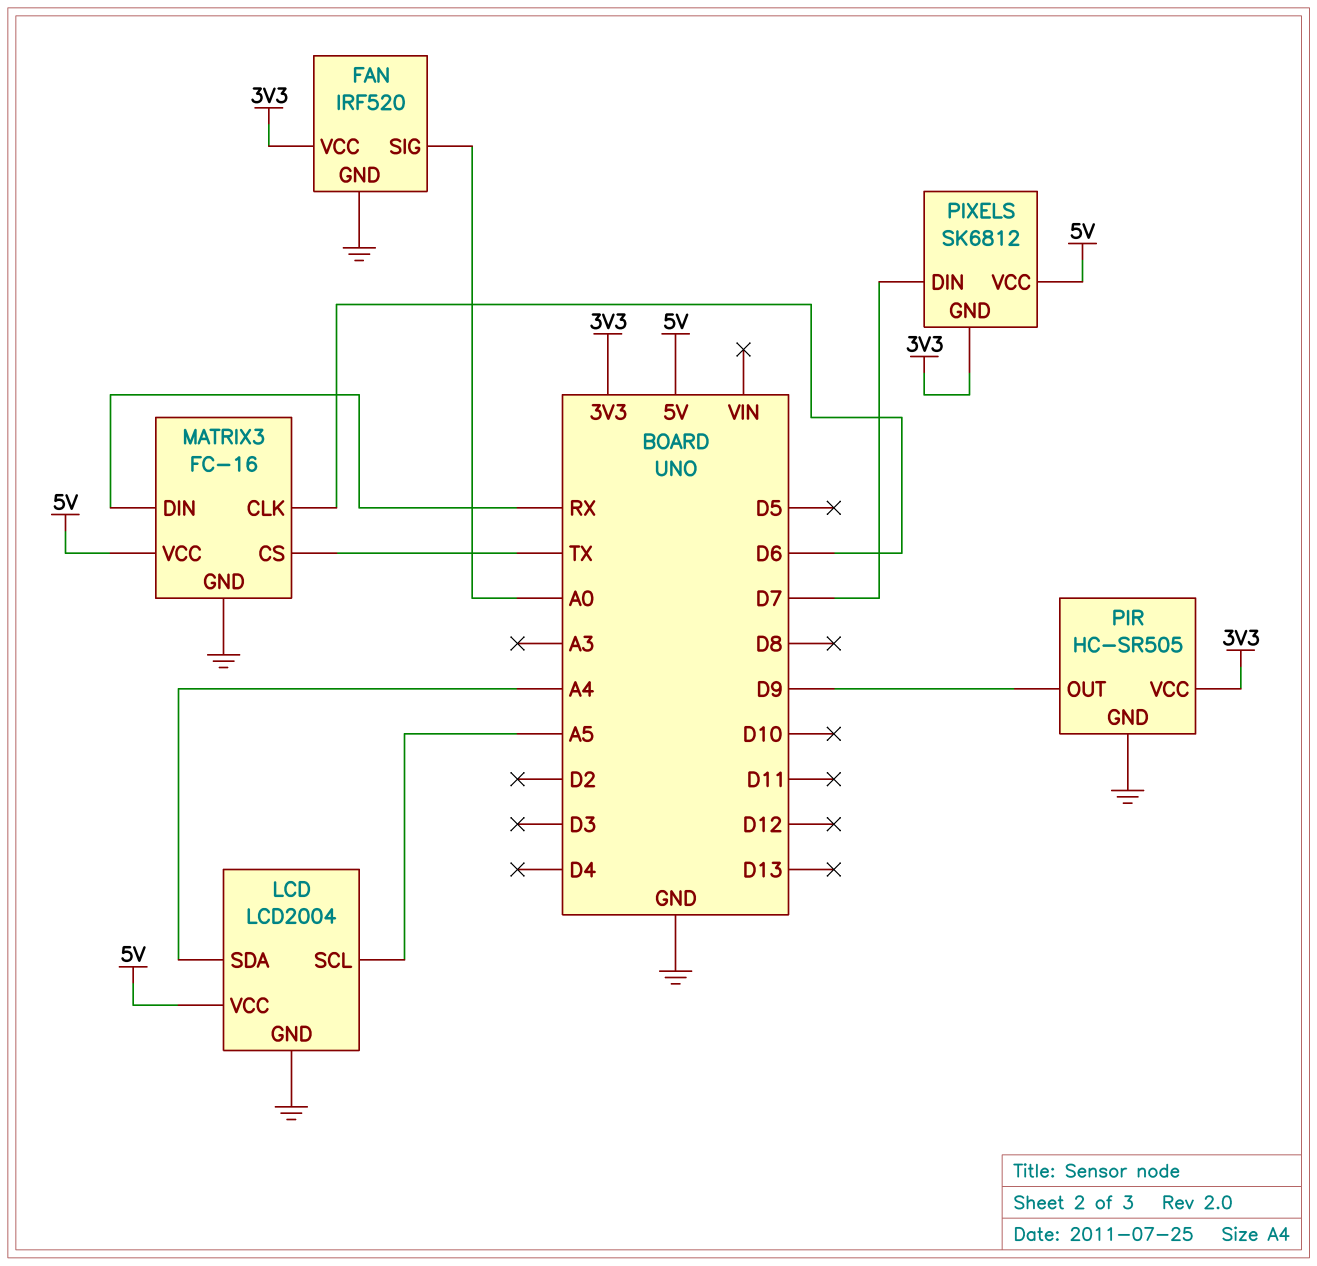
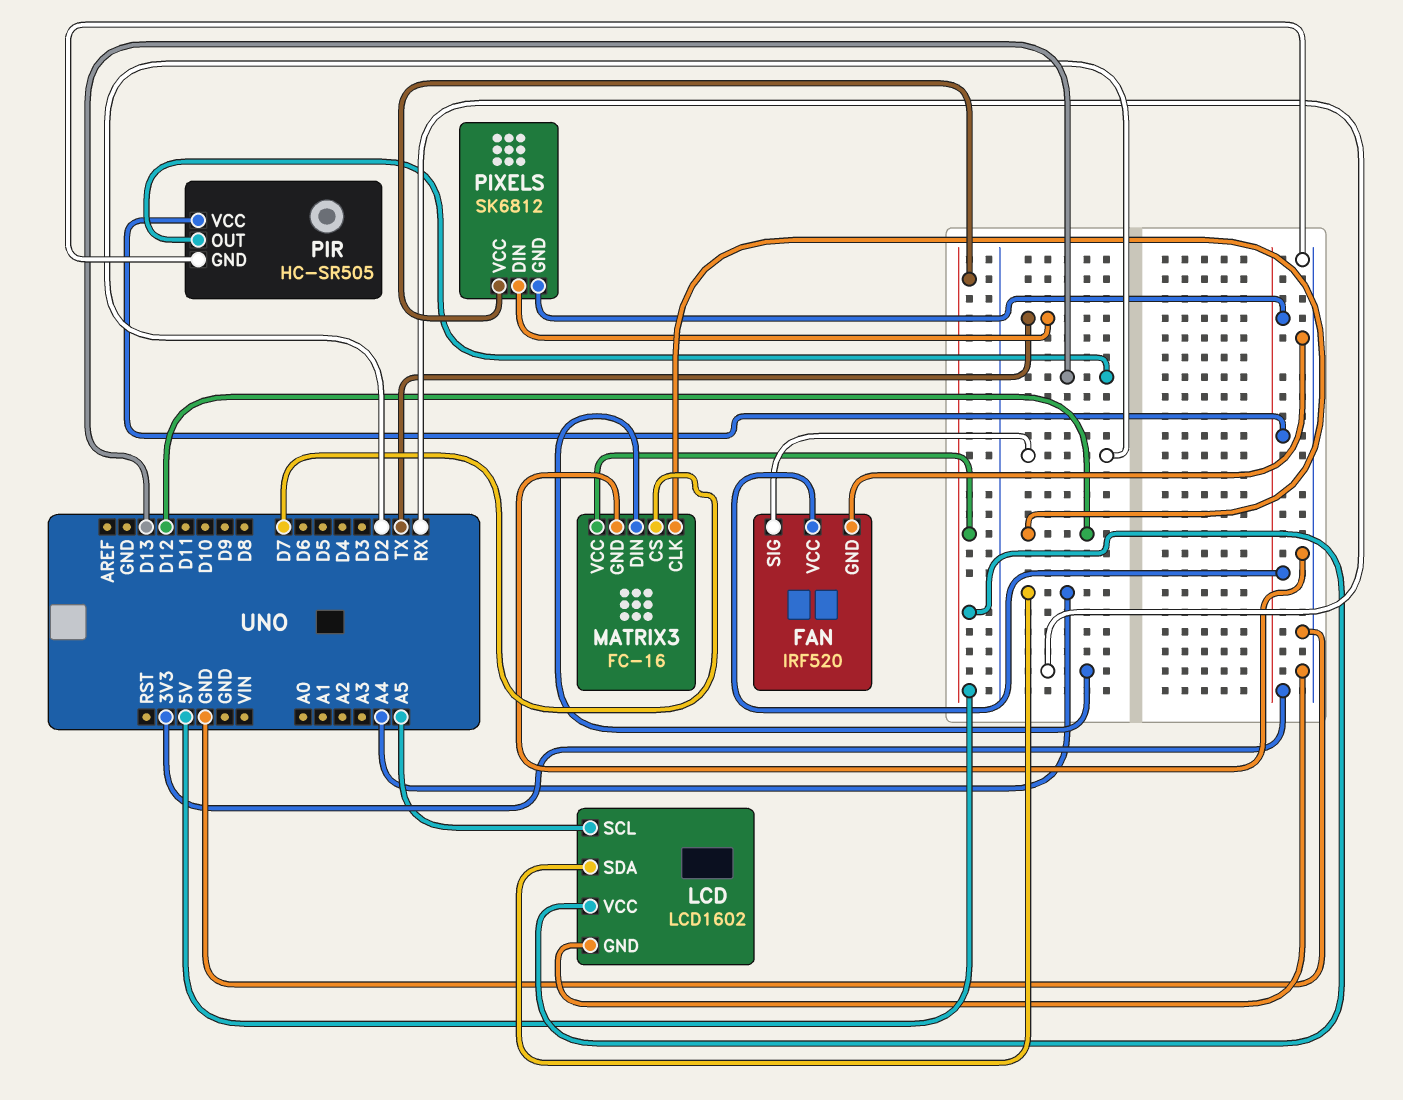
FAN pin SIG: A0 -> D2
LCD: LCD2004 -> LCD1602
MATRIX3 pin CLK: D6 -> D12
MATRIX3 pin CS: TX -> D7
PIR pin OUT: D9 -> D13
PIXELS pin DIN: D7 -> TX

